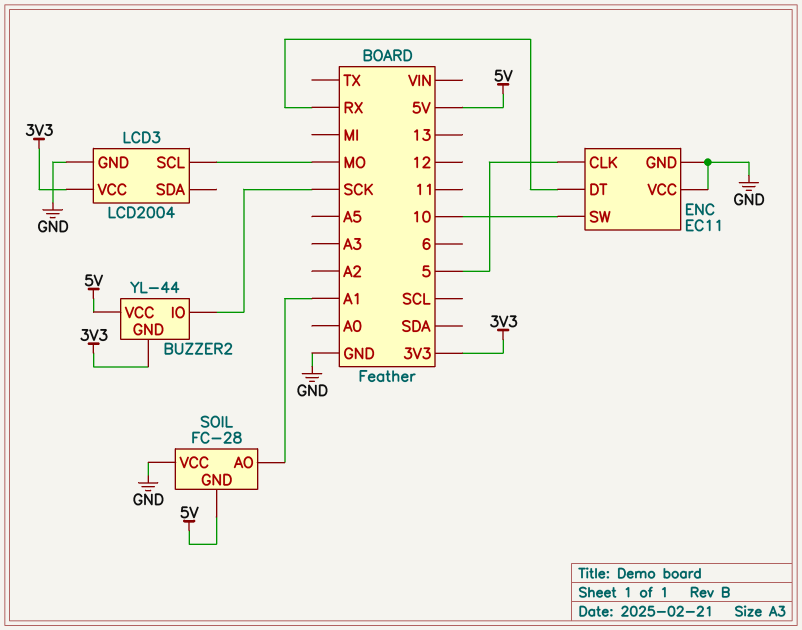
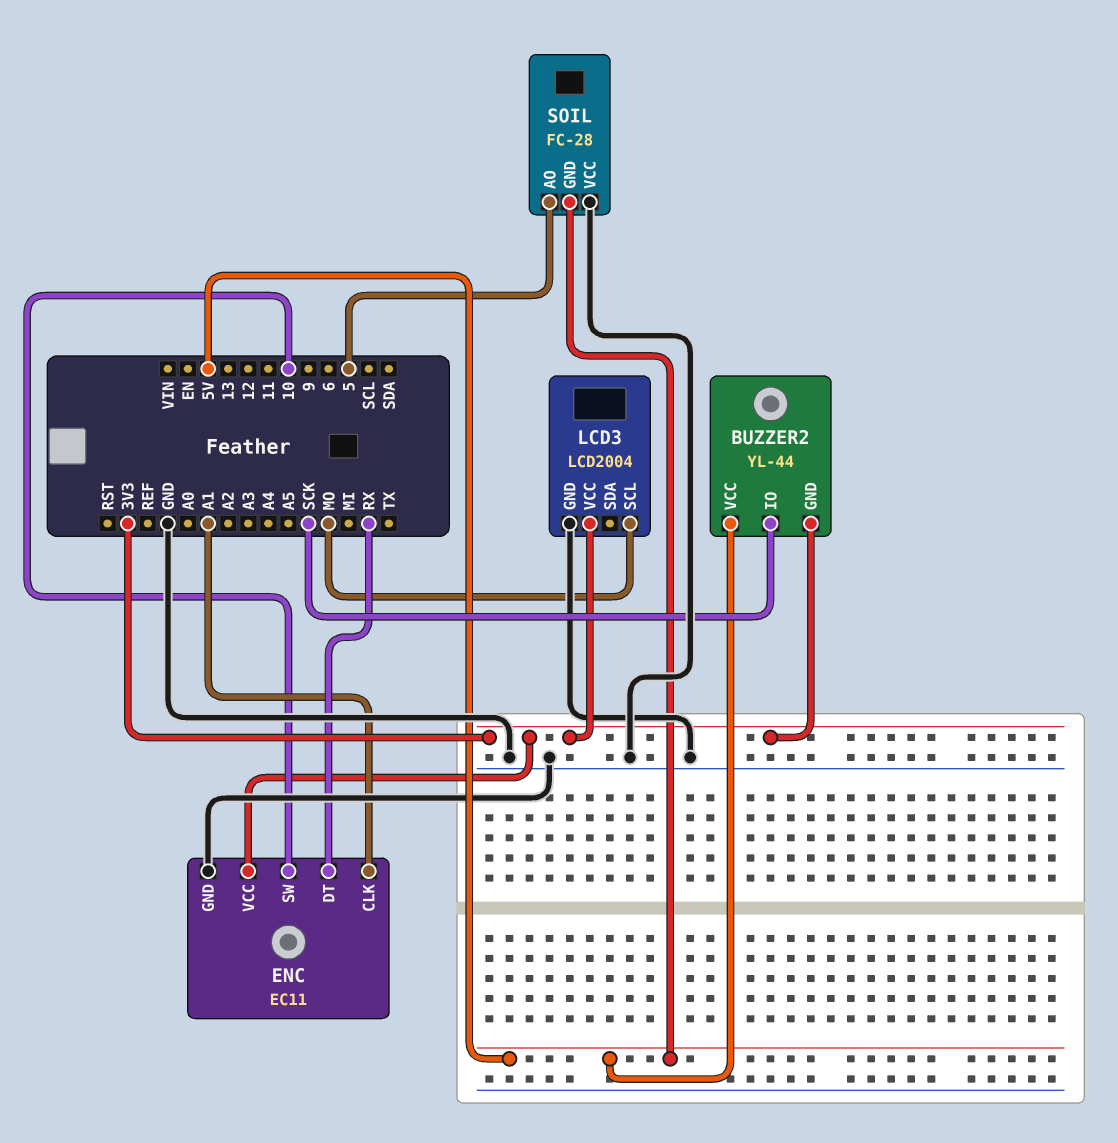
ENC pin CLK: 5 -> A1
ENC pin VCC: GND -> 3V3
SOIL pin AO: A1 -> 5

